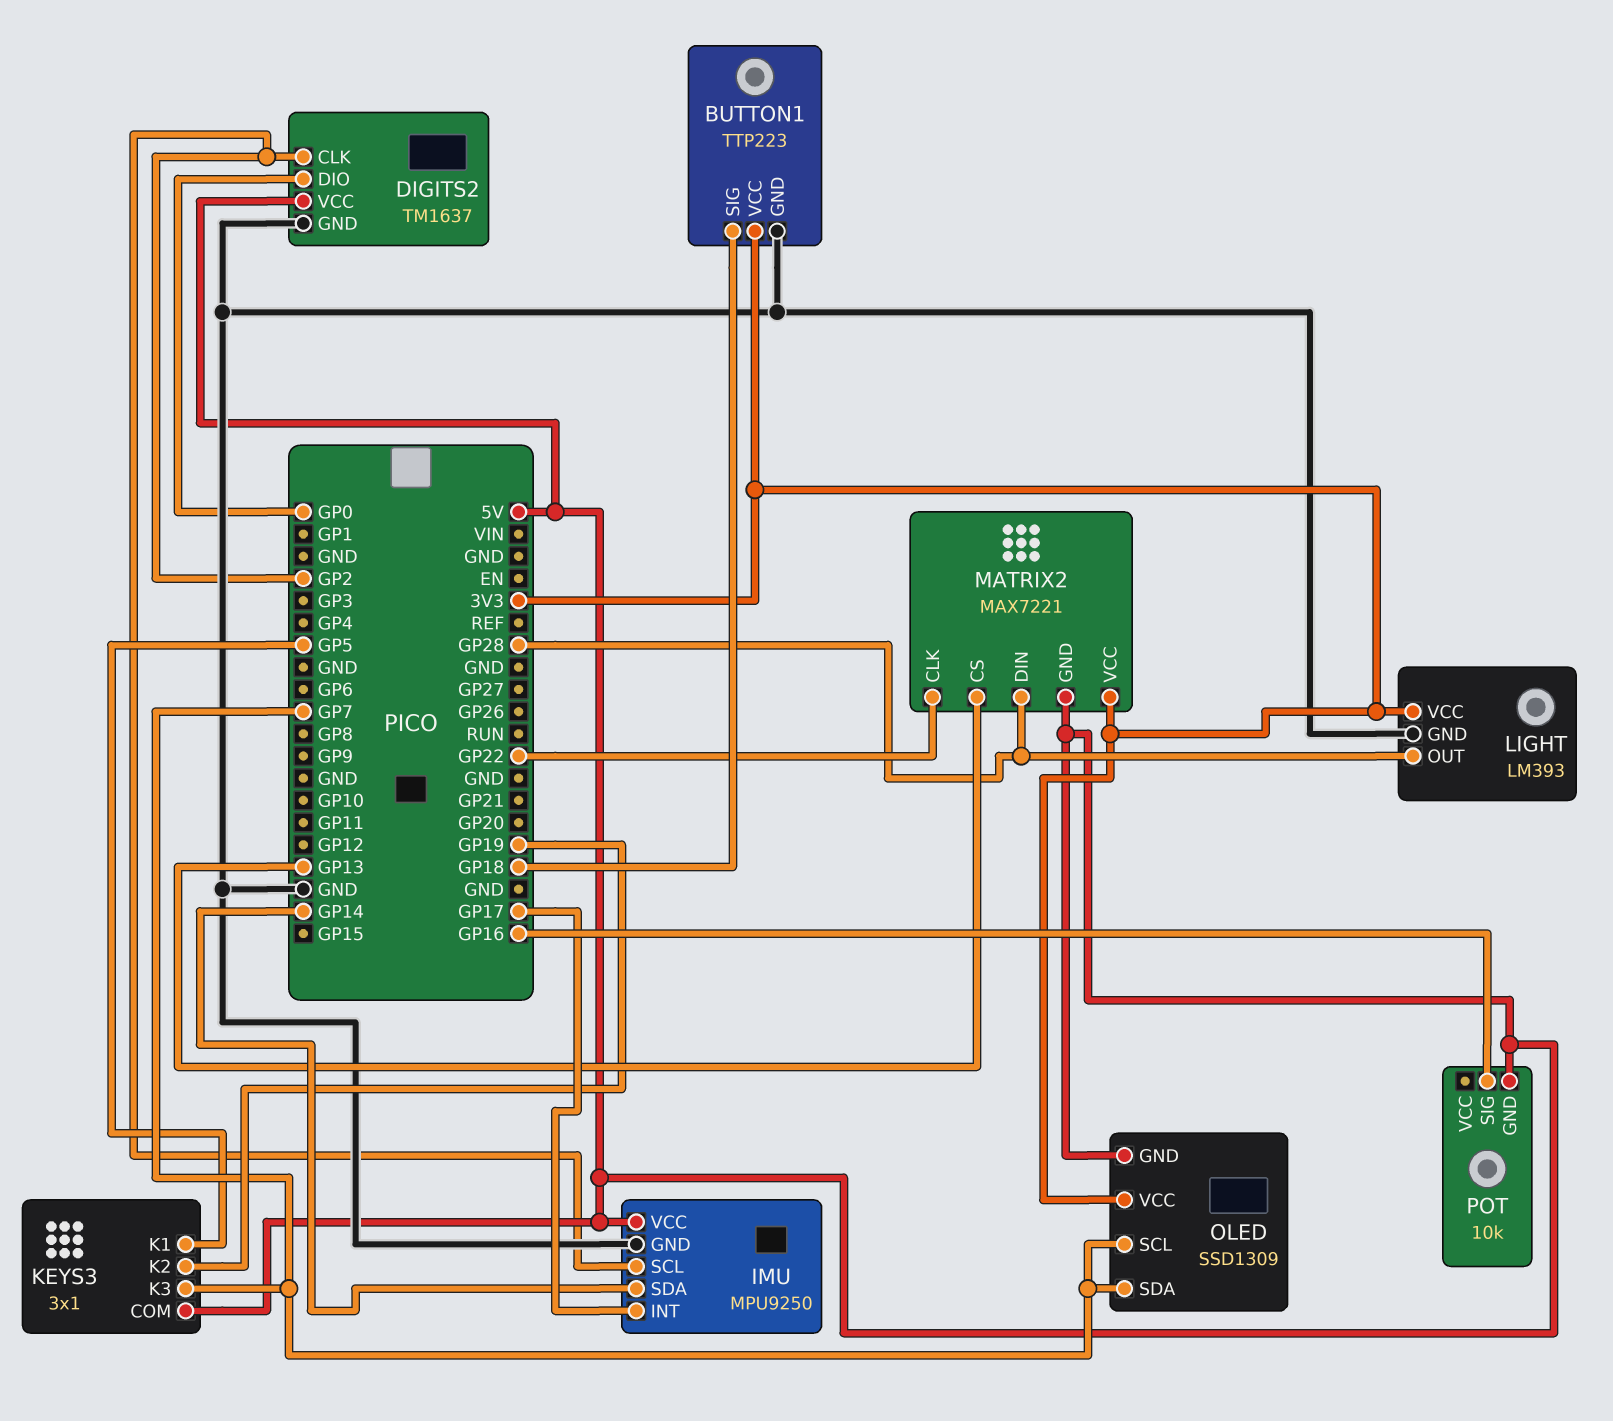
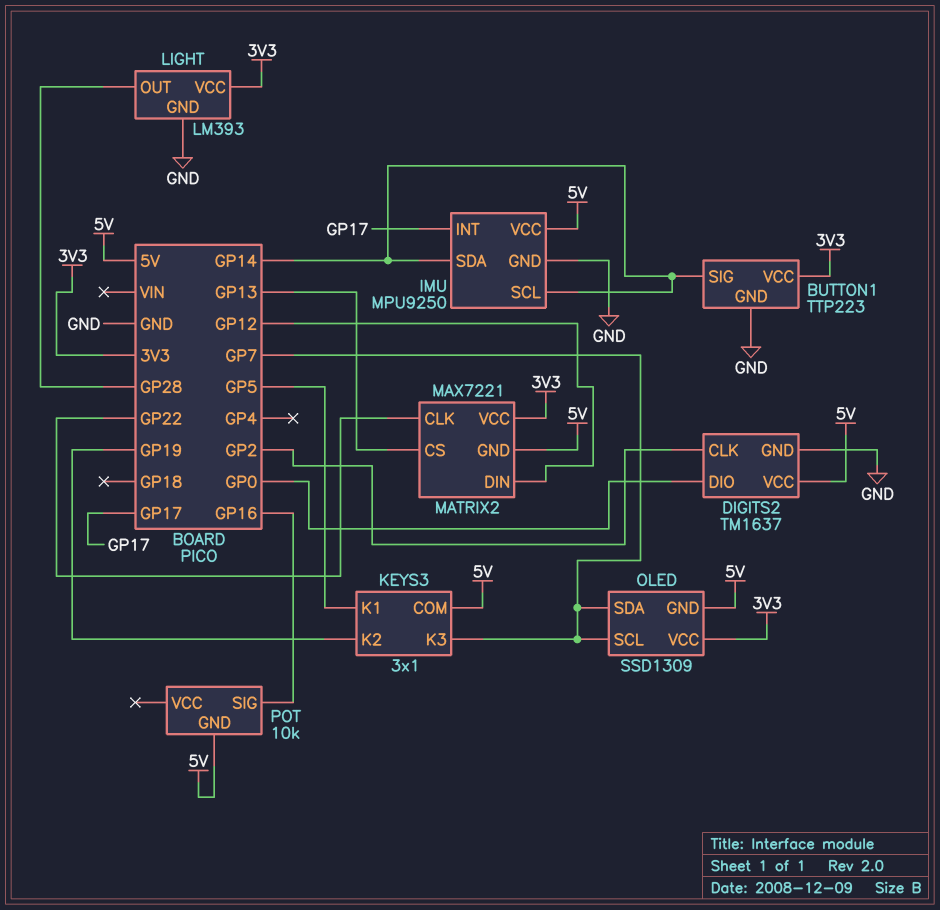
BUTTON1 pin SIG: GP18 -> GP14
IMU pin SCL: GP2 -> GP14
MATRIX2 pin DIN: GP28 -> GP12

